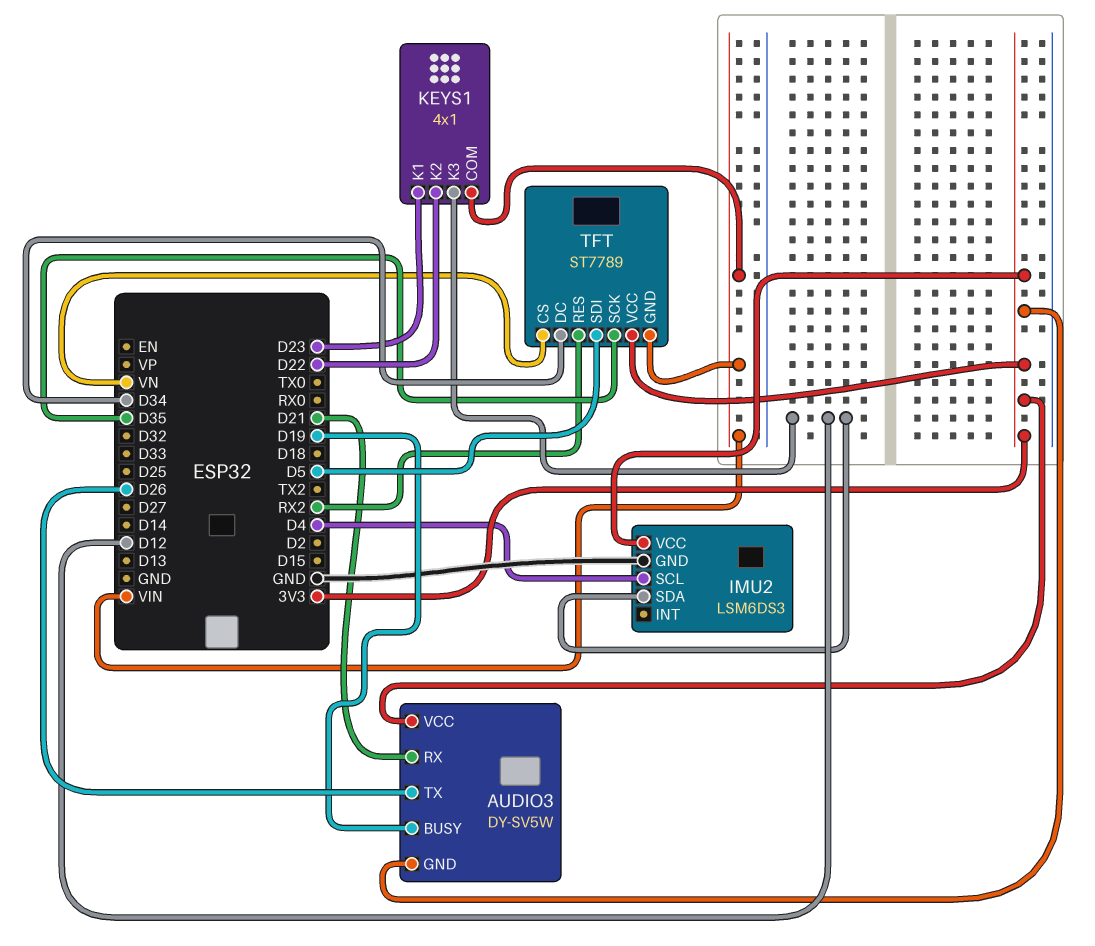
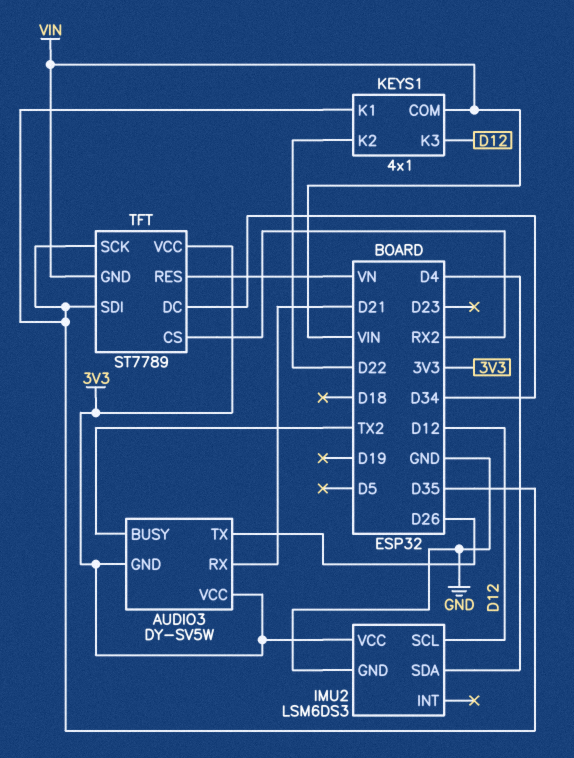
AUDIO3 pin BUSY: D19 -> TX2
IMU2 pin SCL: D4 -> D12
IMU2 pin SDA: D12 -> D4
KEYS1 pin K1: D23 -> D35
TFT pin CS: VN -> RX2
TFT pin RES: RX2 -> VN
TFT pin SDI: D5 -> D35

